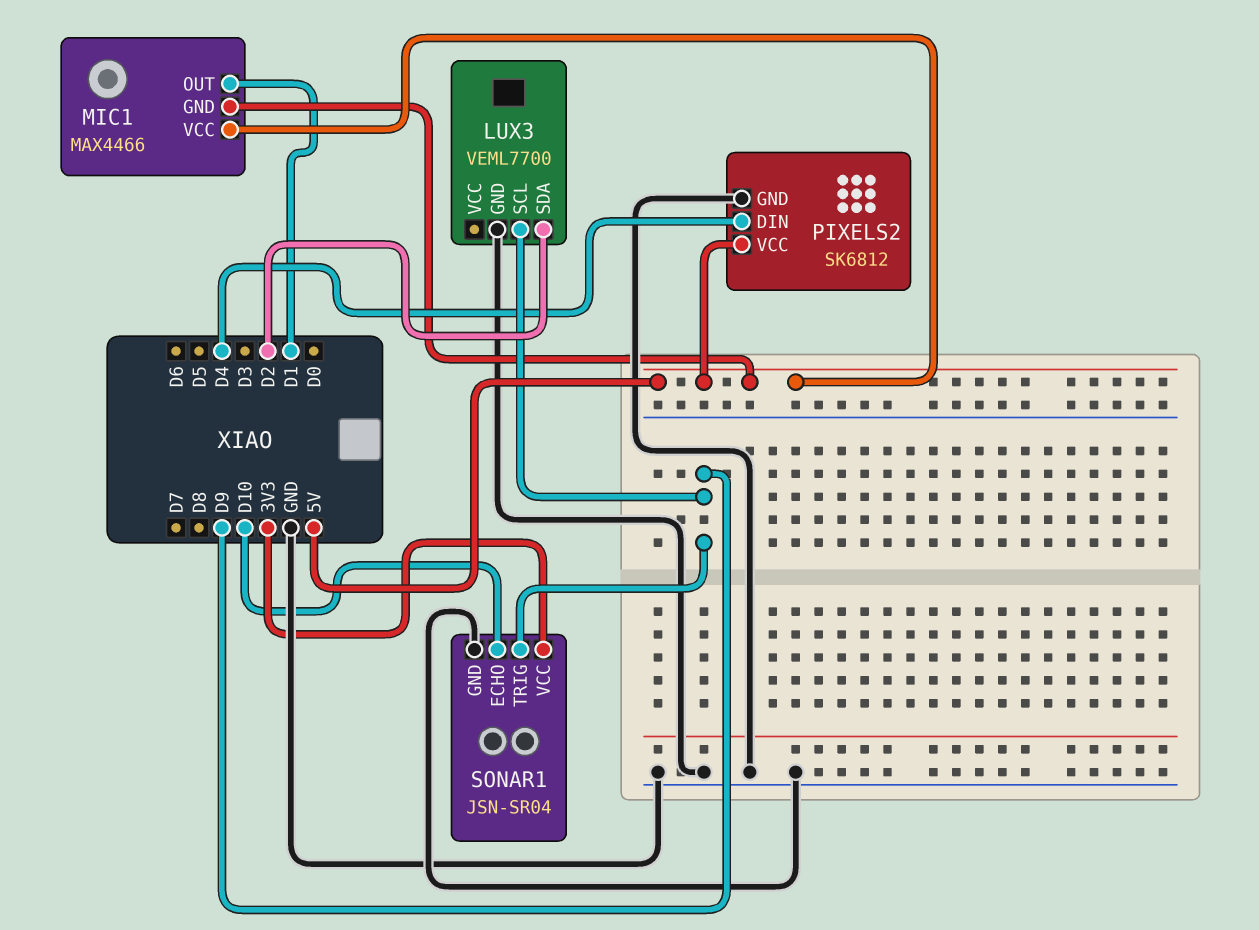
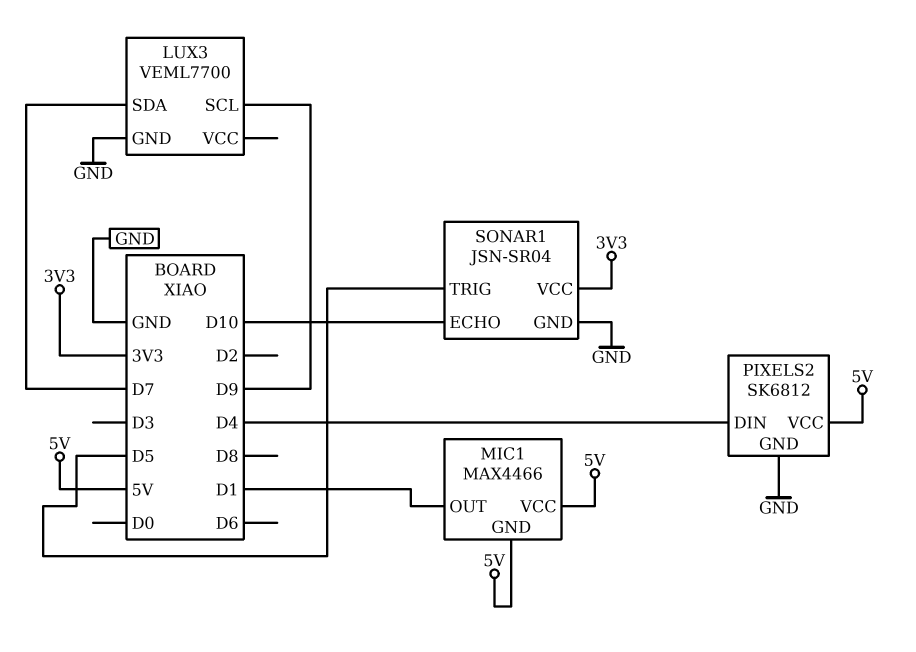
LUX3 pin SDA: D2 -> D7
SONAR1 pin TRIG: D9 -> D5

